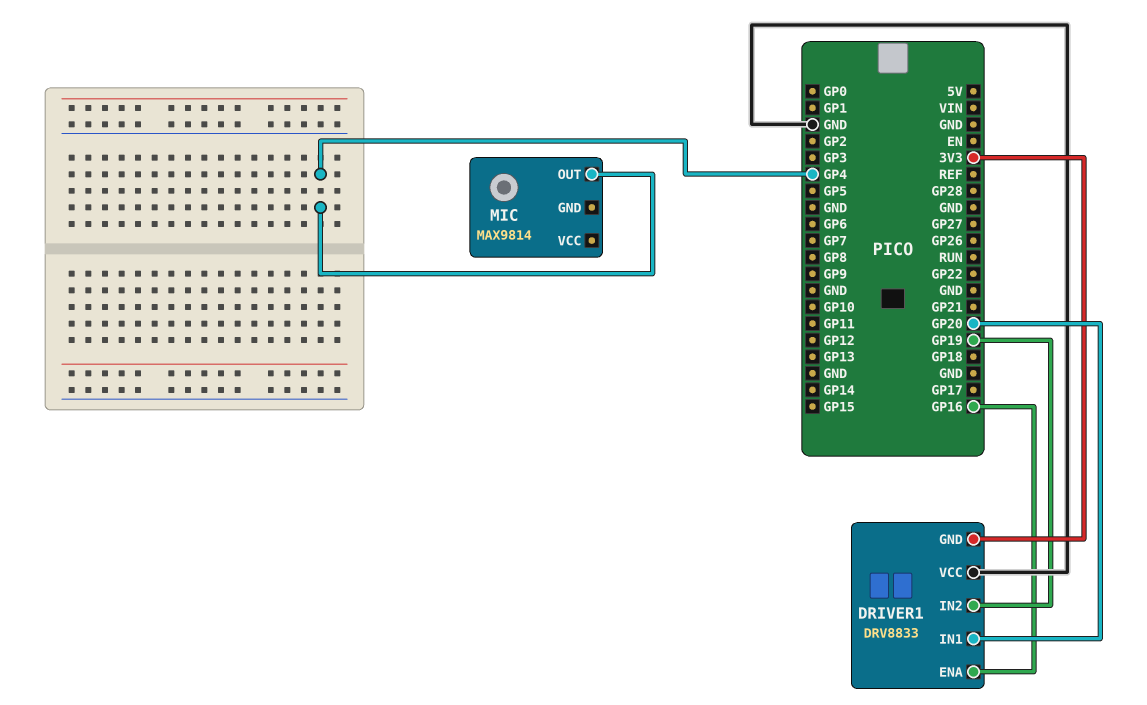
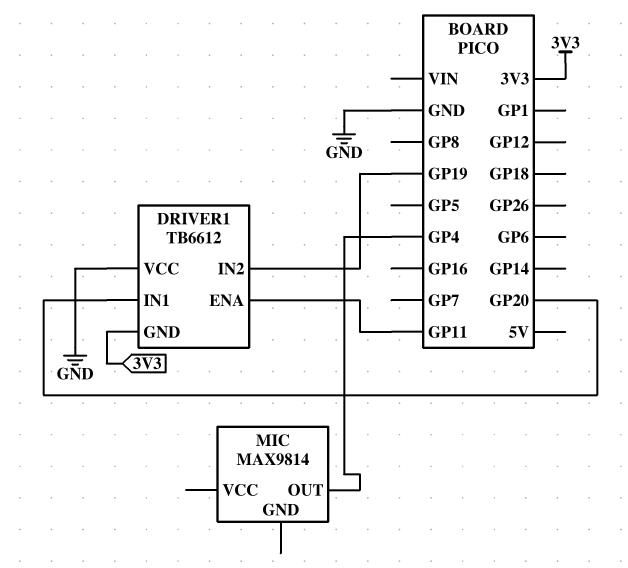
DRIVER1: DRV8833 -> TB6612
DRIVER1 pin ENA: GP16 -> GP11

